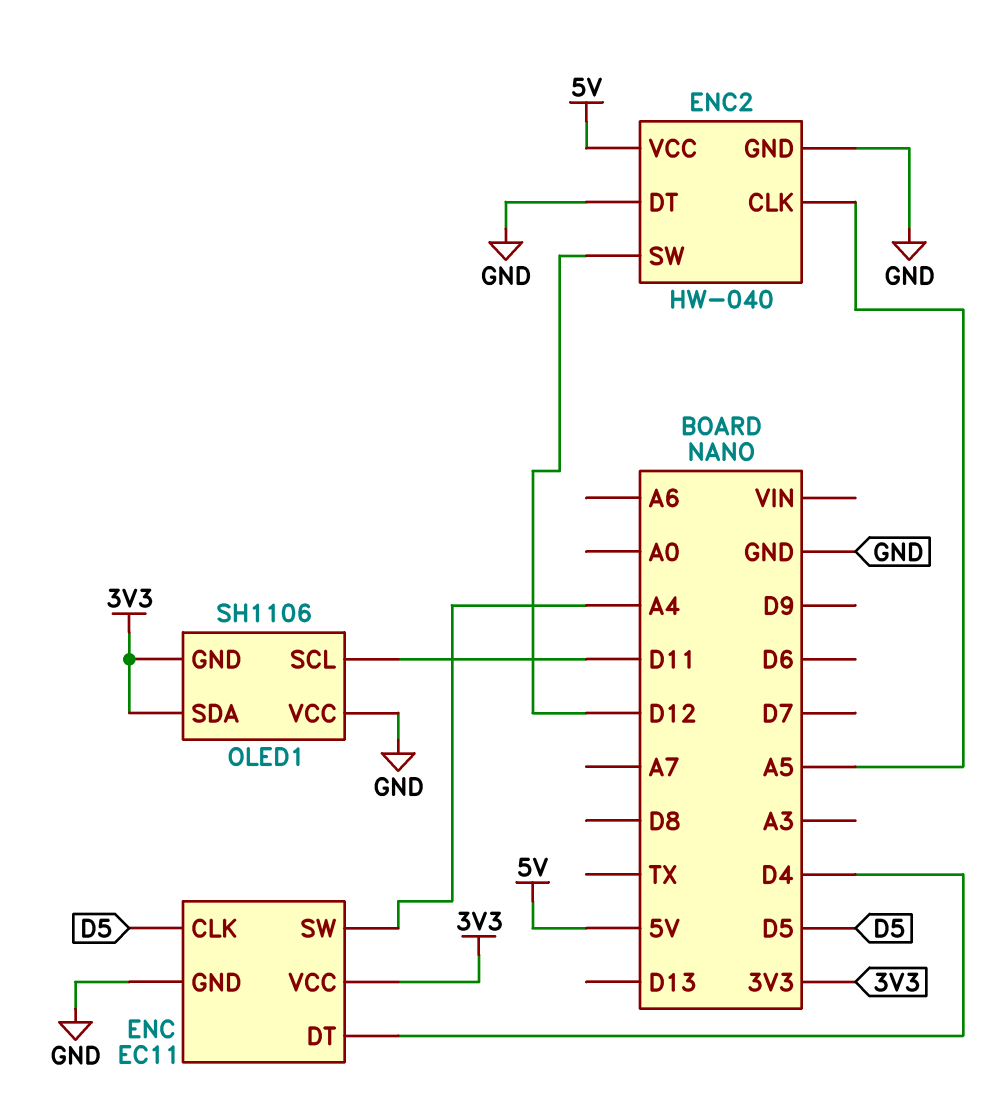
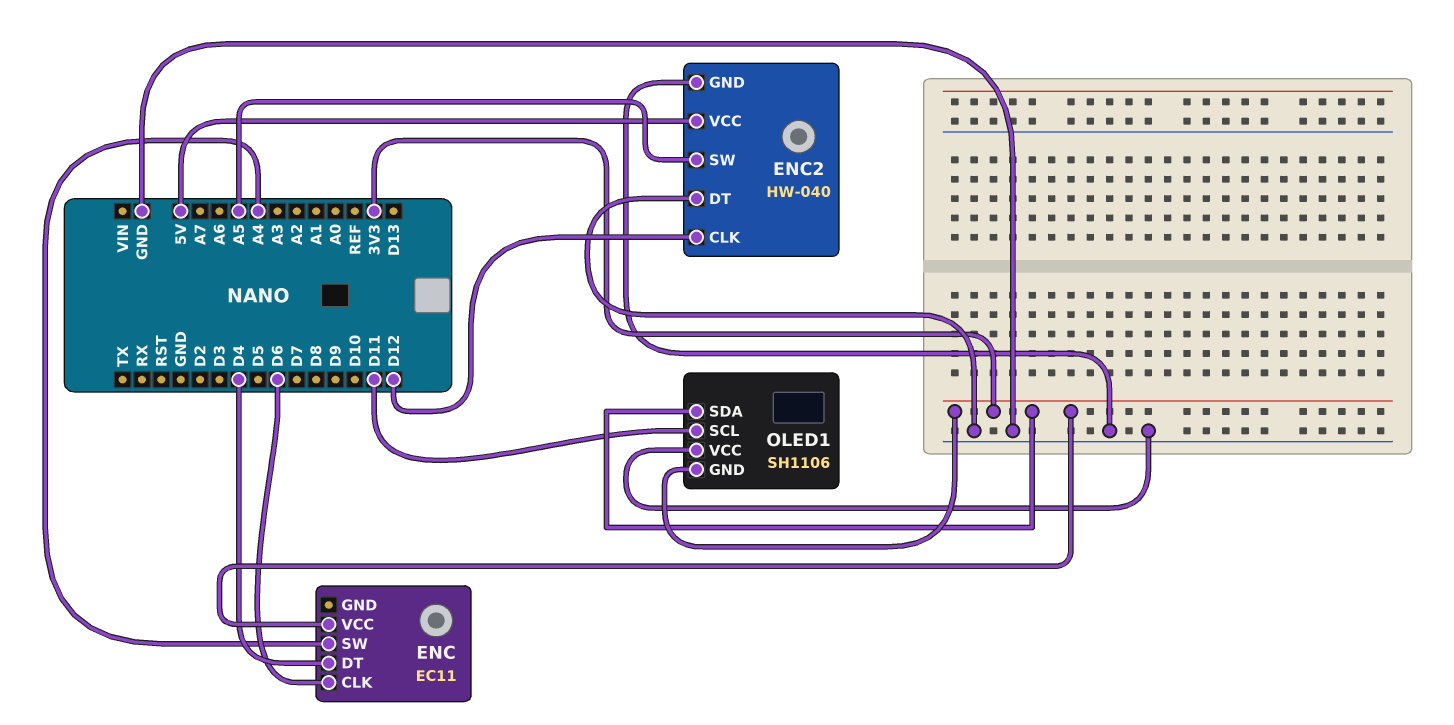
ENC pin CLK: D5 -> D6
ENC pin GND: GND -> none
ENC2 pin CLK: A5 -> D12
ENC2 pin SW: D12 -> A5

